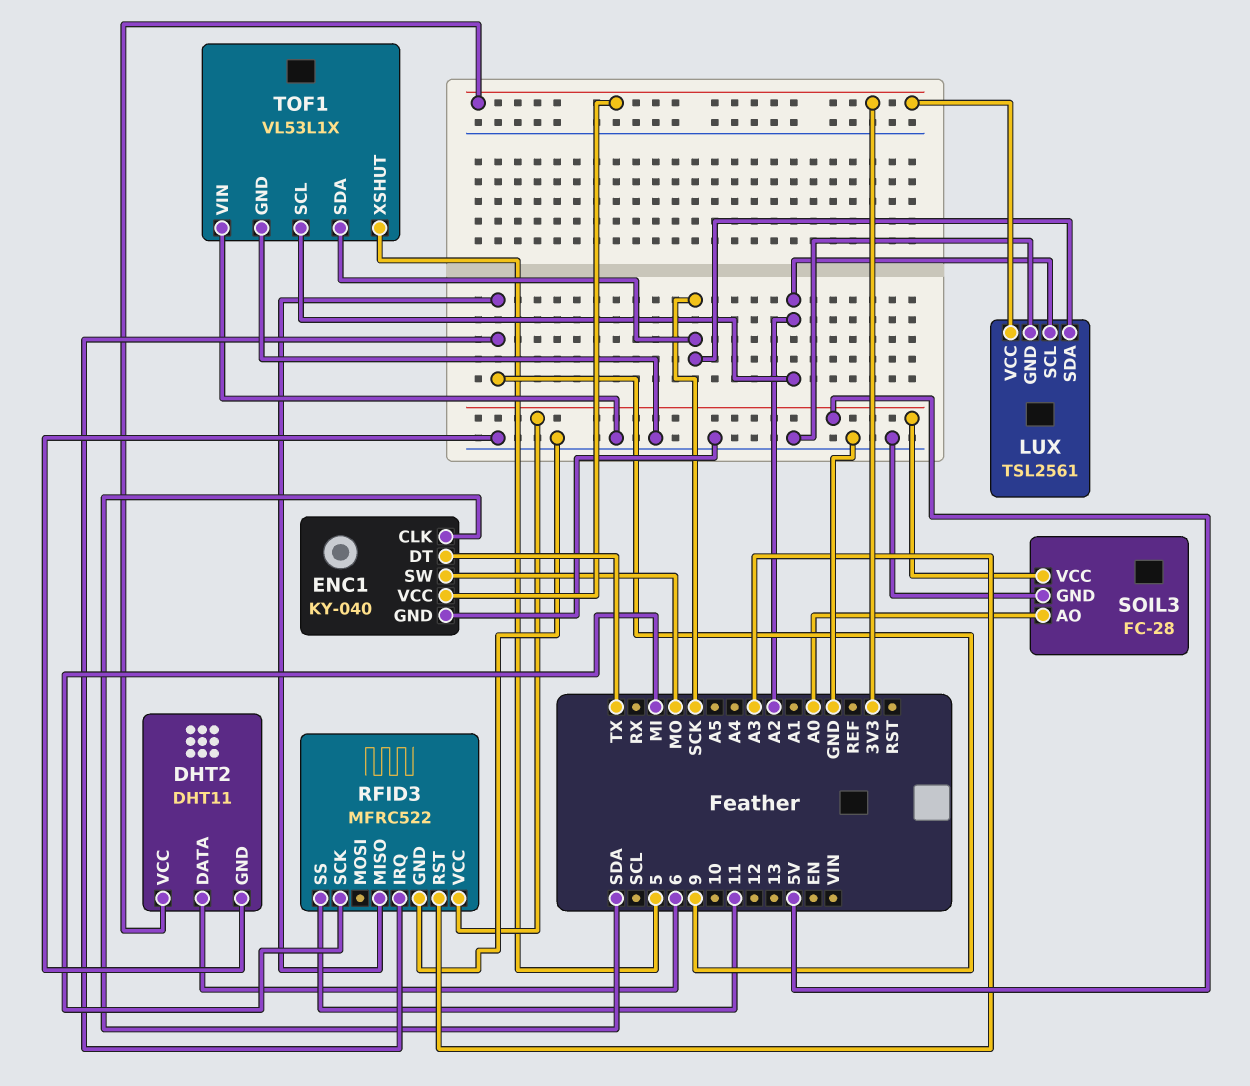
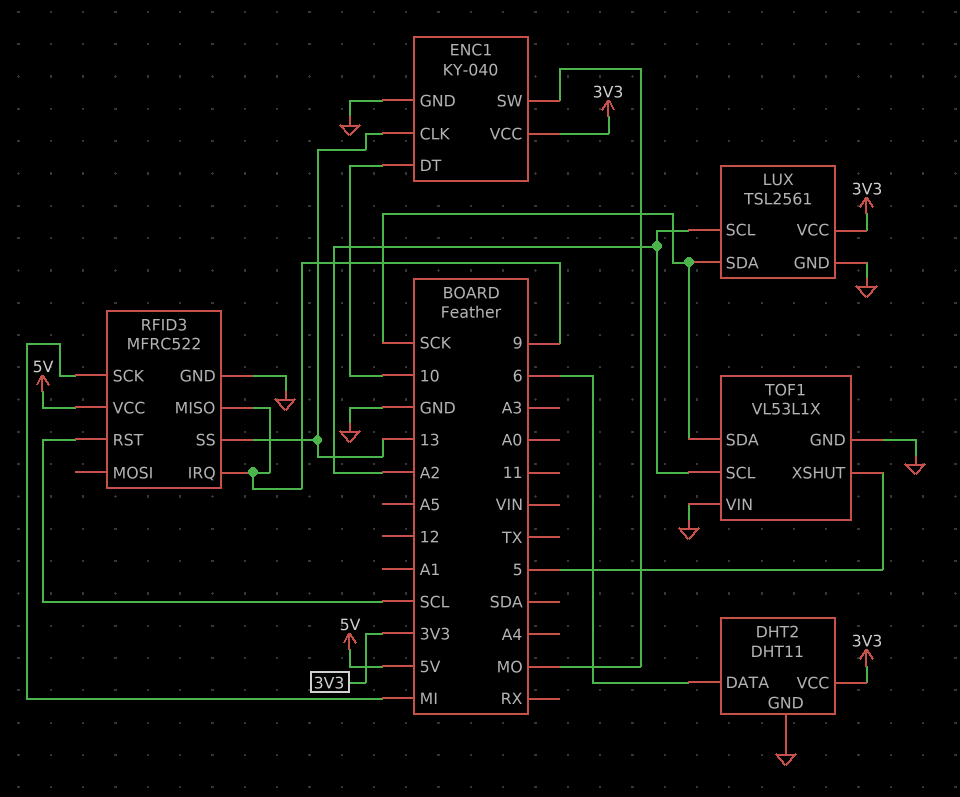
ENC1 pin CLK: SDA -> 13
ENC1 pin DT: TX -> 10
RFID3 pin RST: A3 -> SCL
RFID3 pin SS: 11 -> 13
SOIL3: FC-28 -> none
SOIL3 pin AO: A0 -> none
SOIL3 pin GND: GND -> none
SOIL3 pin VCC: 5V -> none

